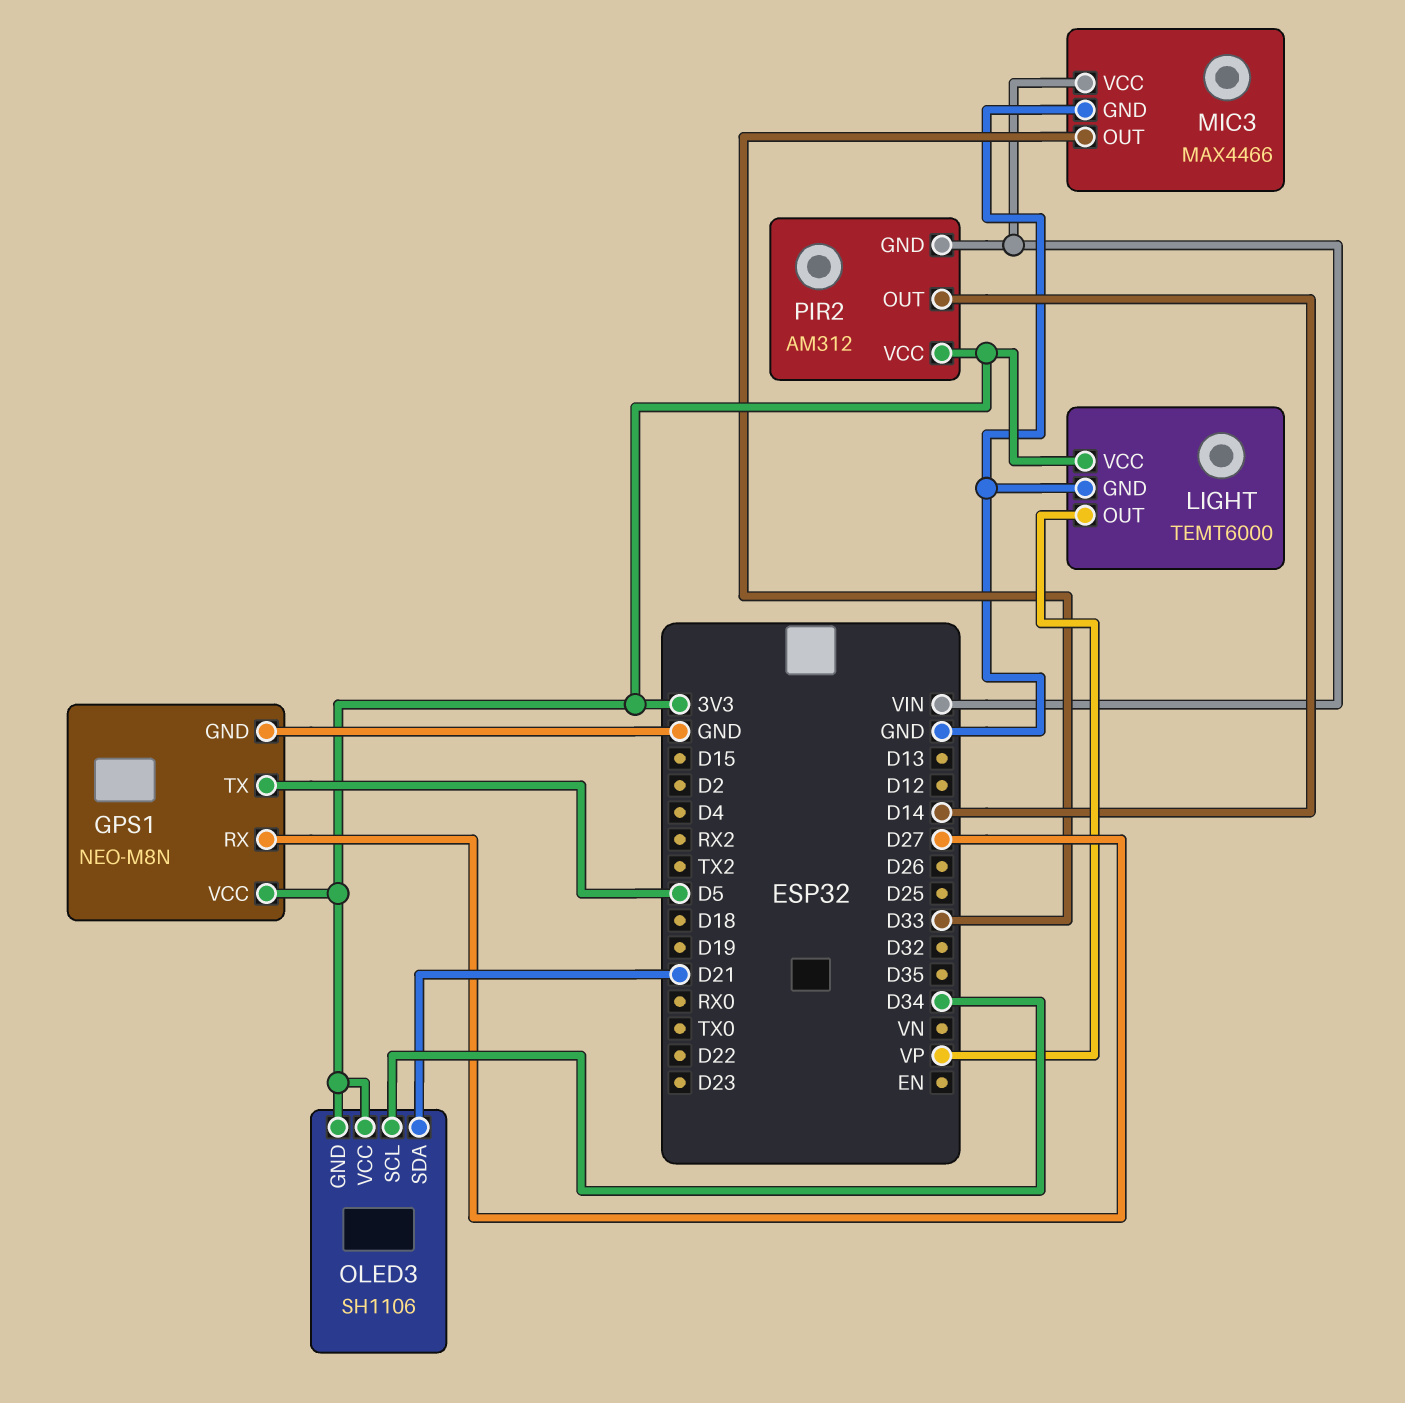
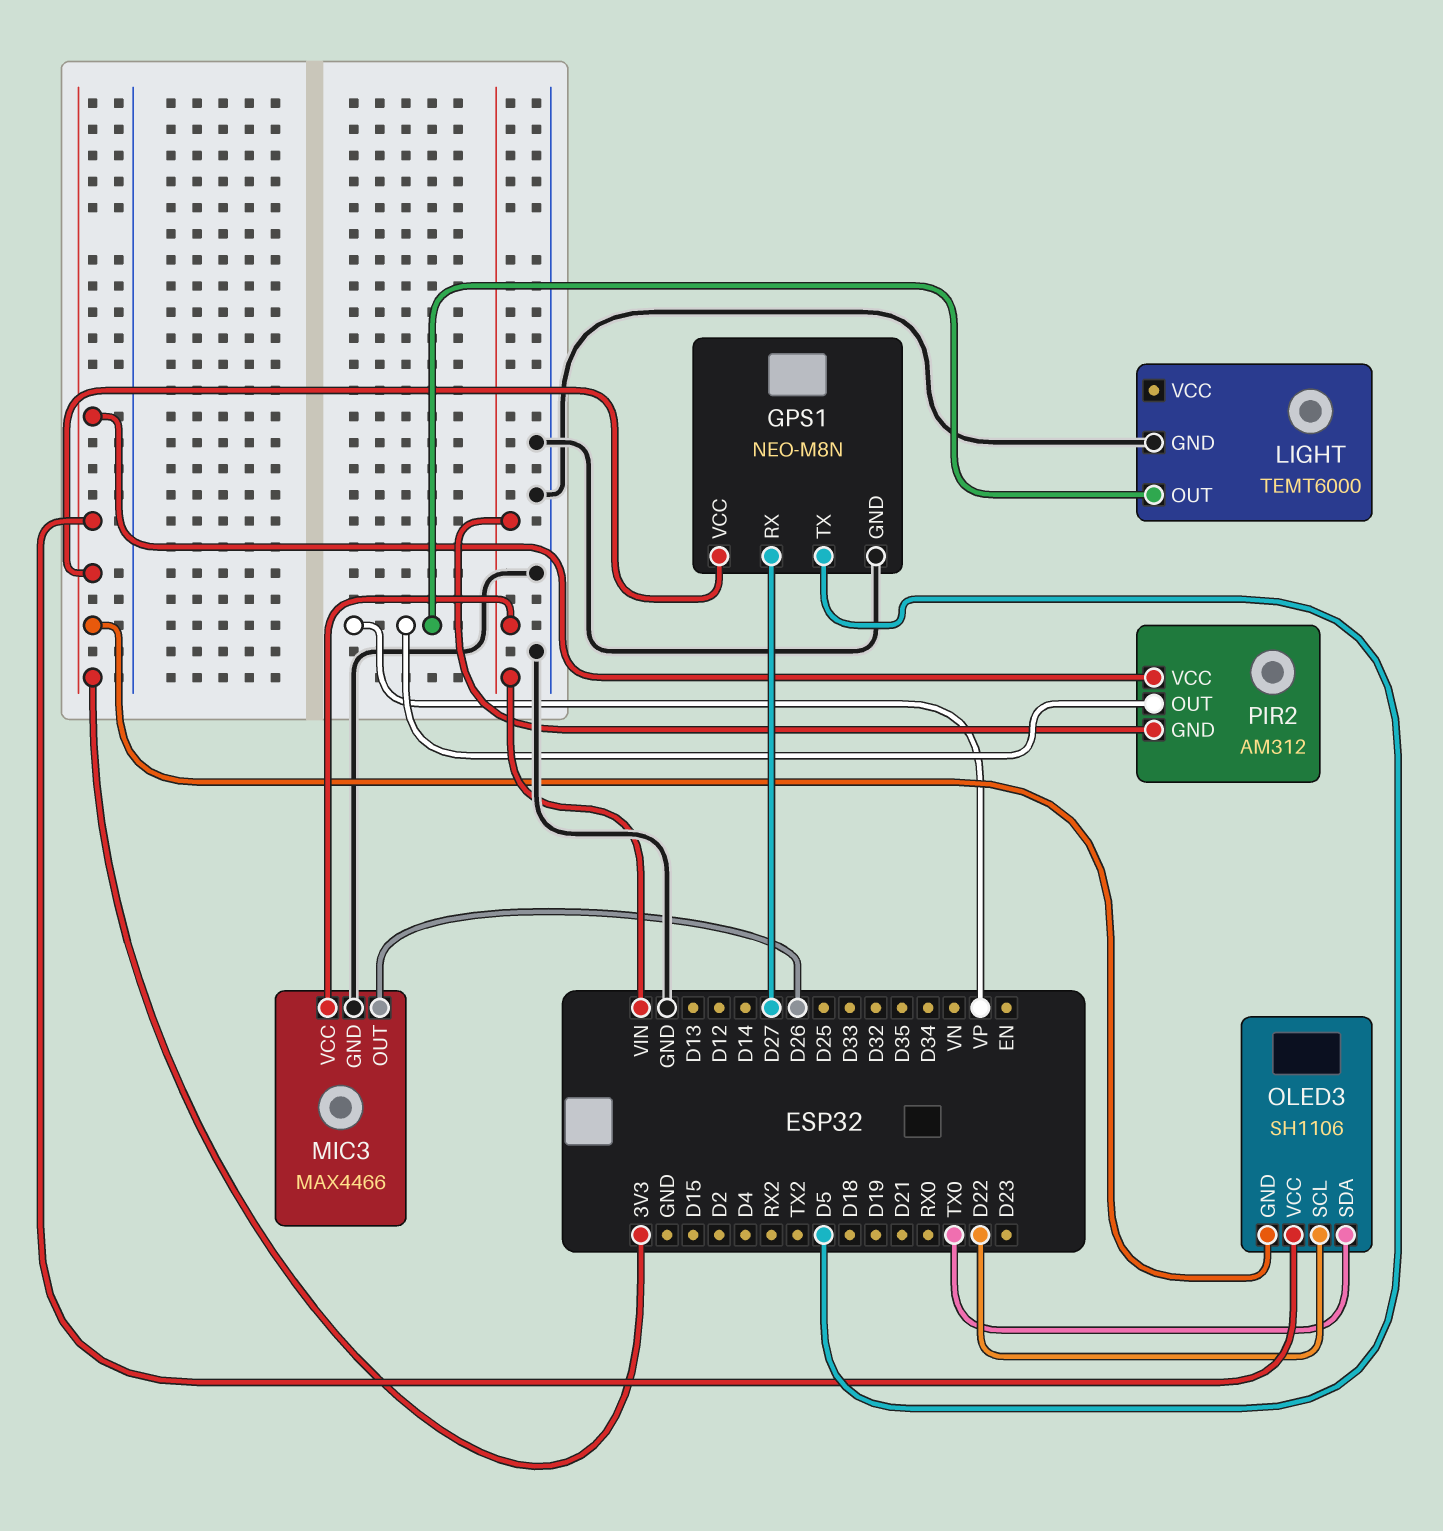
LIGHT pin VCC: 3V3 -> none
MIC3 pin OUT: D33 -> D26
OLED3 pin SCL: D34 -> D22
OLED3 pin SDA: D21 -> TX0
PIR2 pin OUT: D14 -> VP

